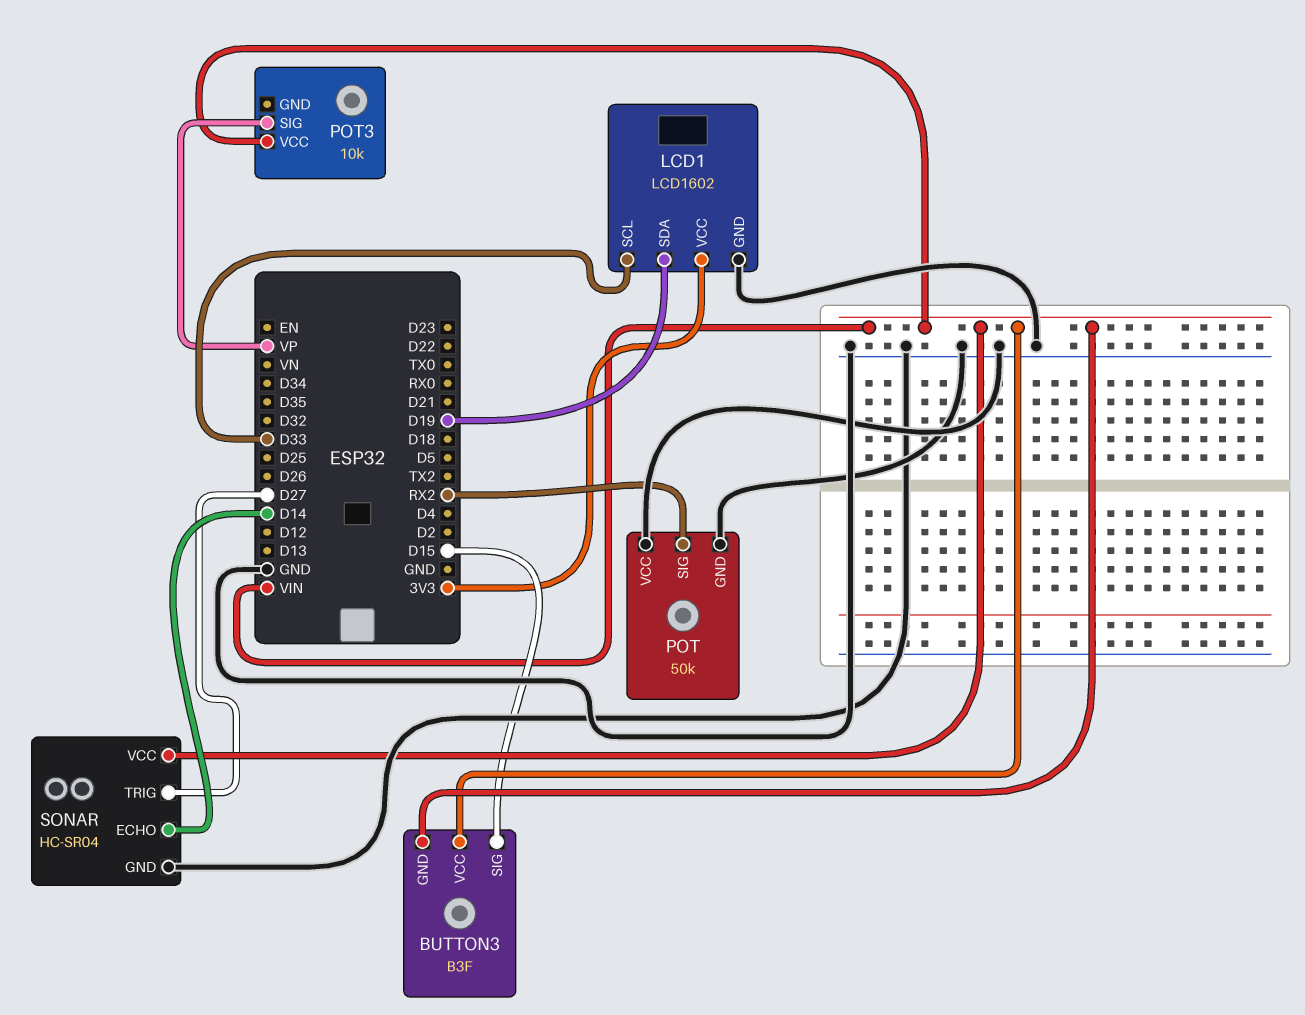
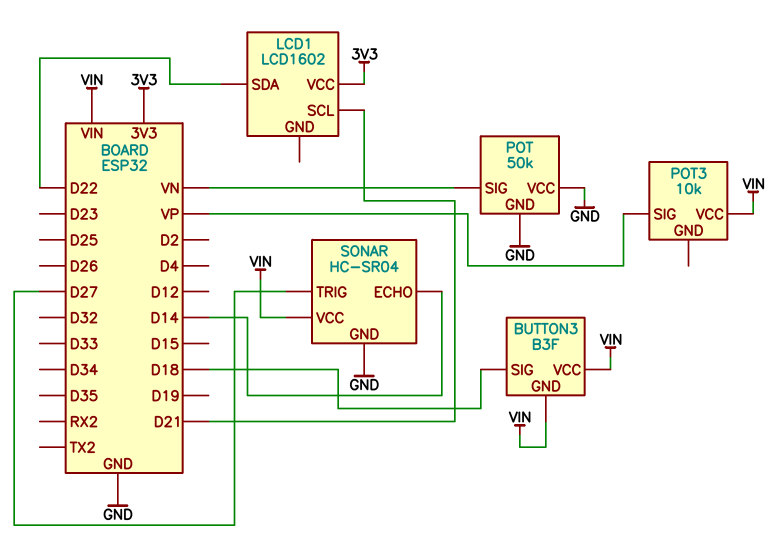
BUTTON3 pin SIG: D15 -> D18
LCD1 pin GND: GND -> none
LCD1 pin SCL: D33 -> D21
LCD1 pin SDA: D19 -> D22
POT pin SIG: RX2 -> VN

